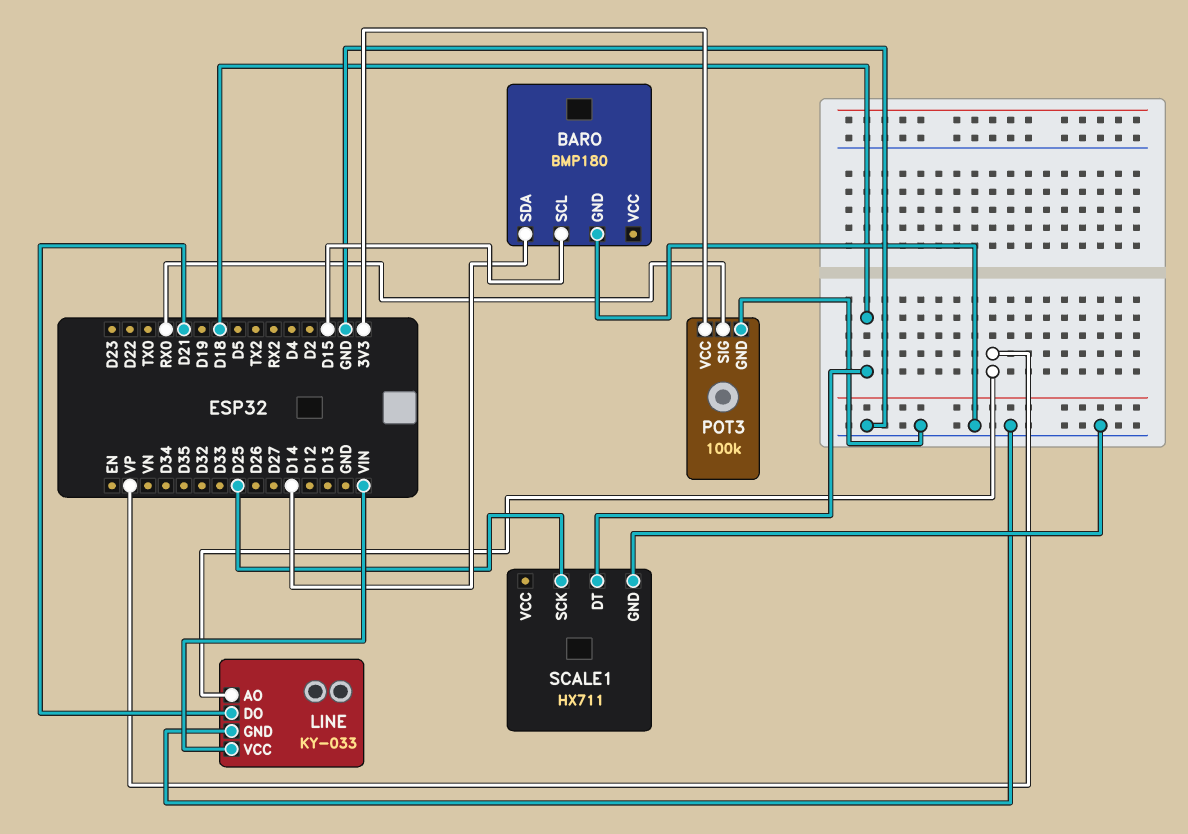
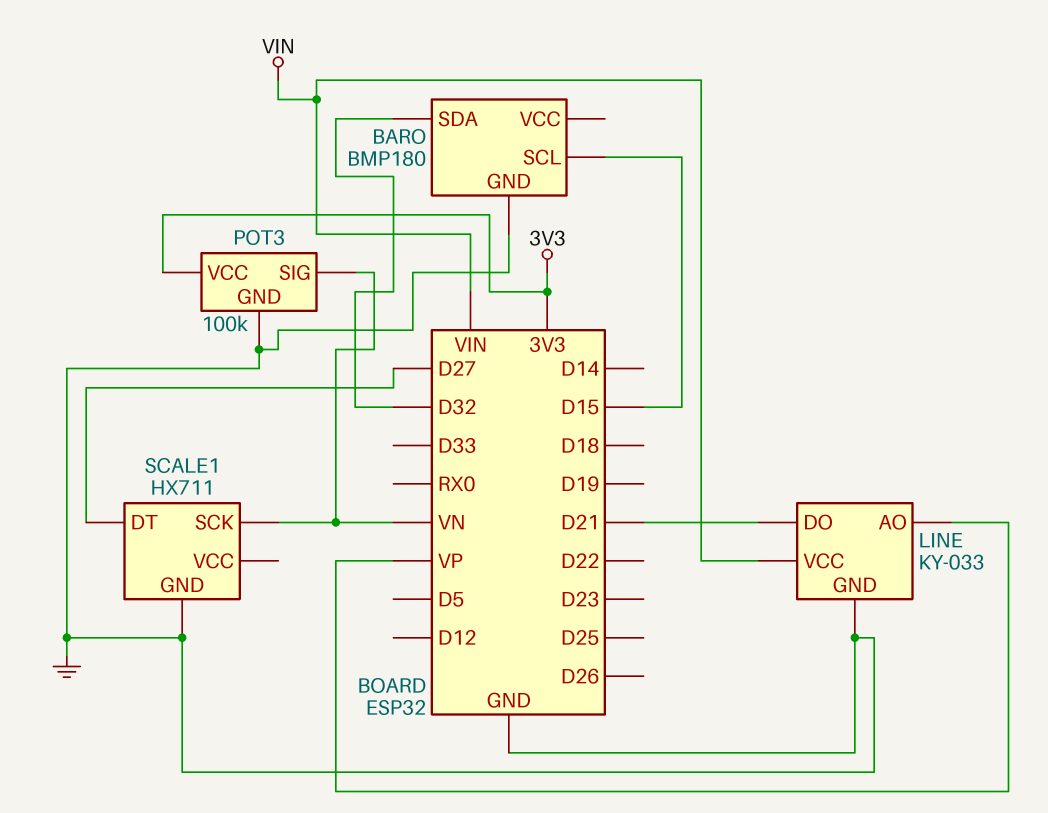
BARO pin SDA: D14 -> D32
POT3 pin SIG: RX0 -> VN
SCALE1 pin DT: D18 -> D27
SCALE1 pin SCK: D25 -> VN

